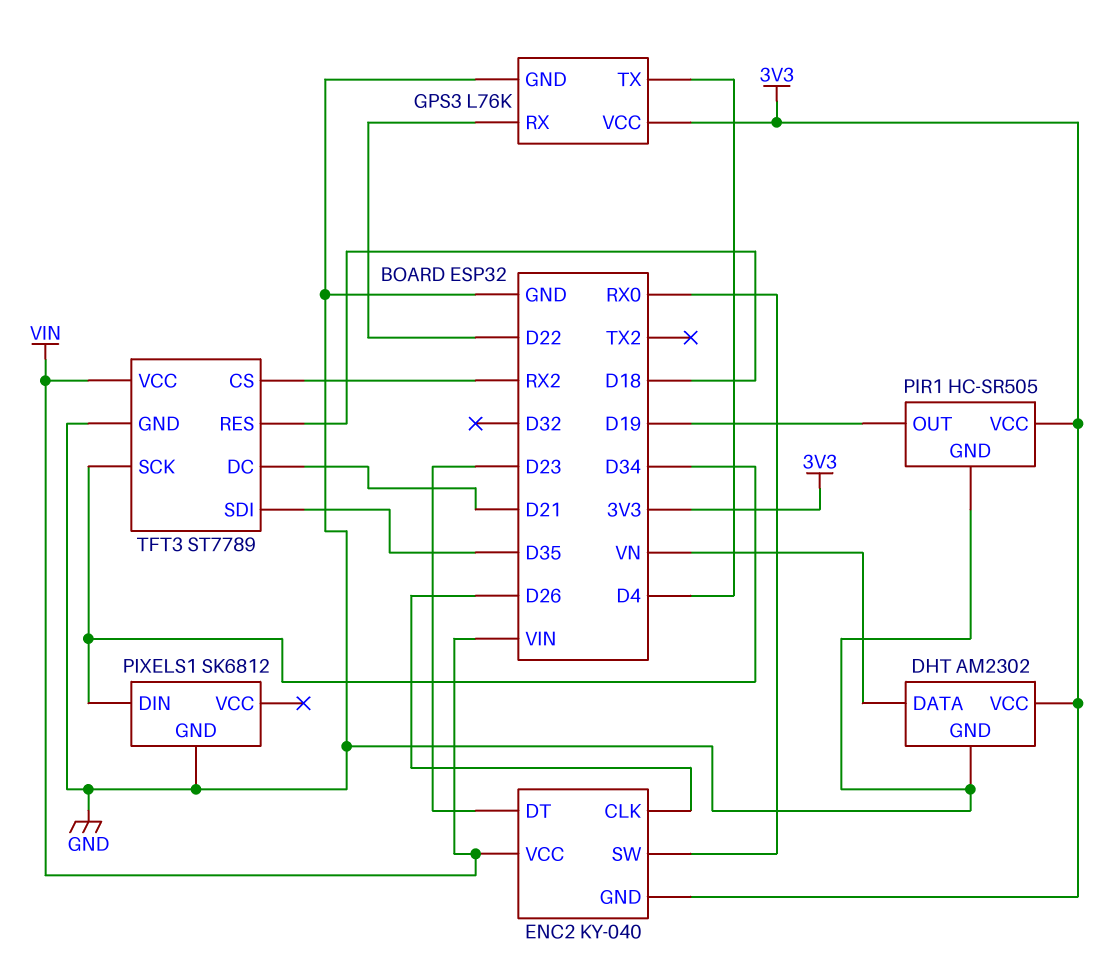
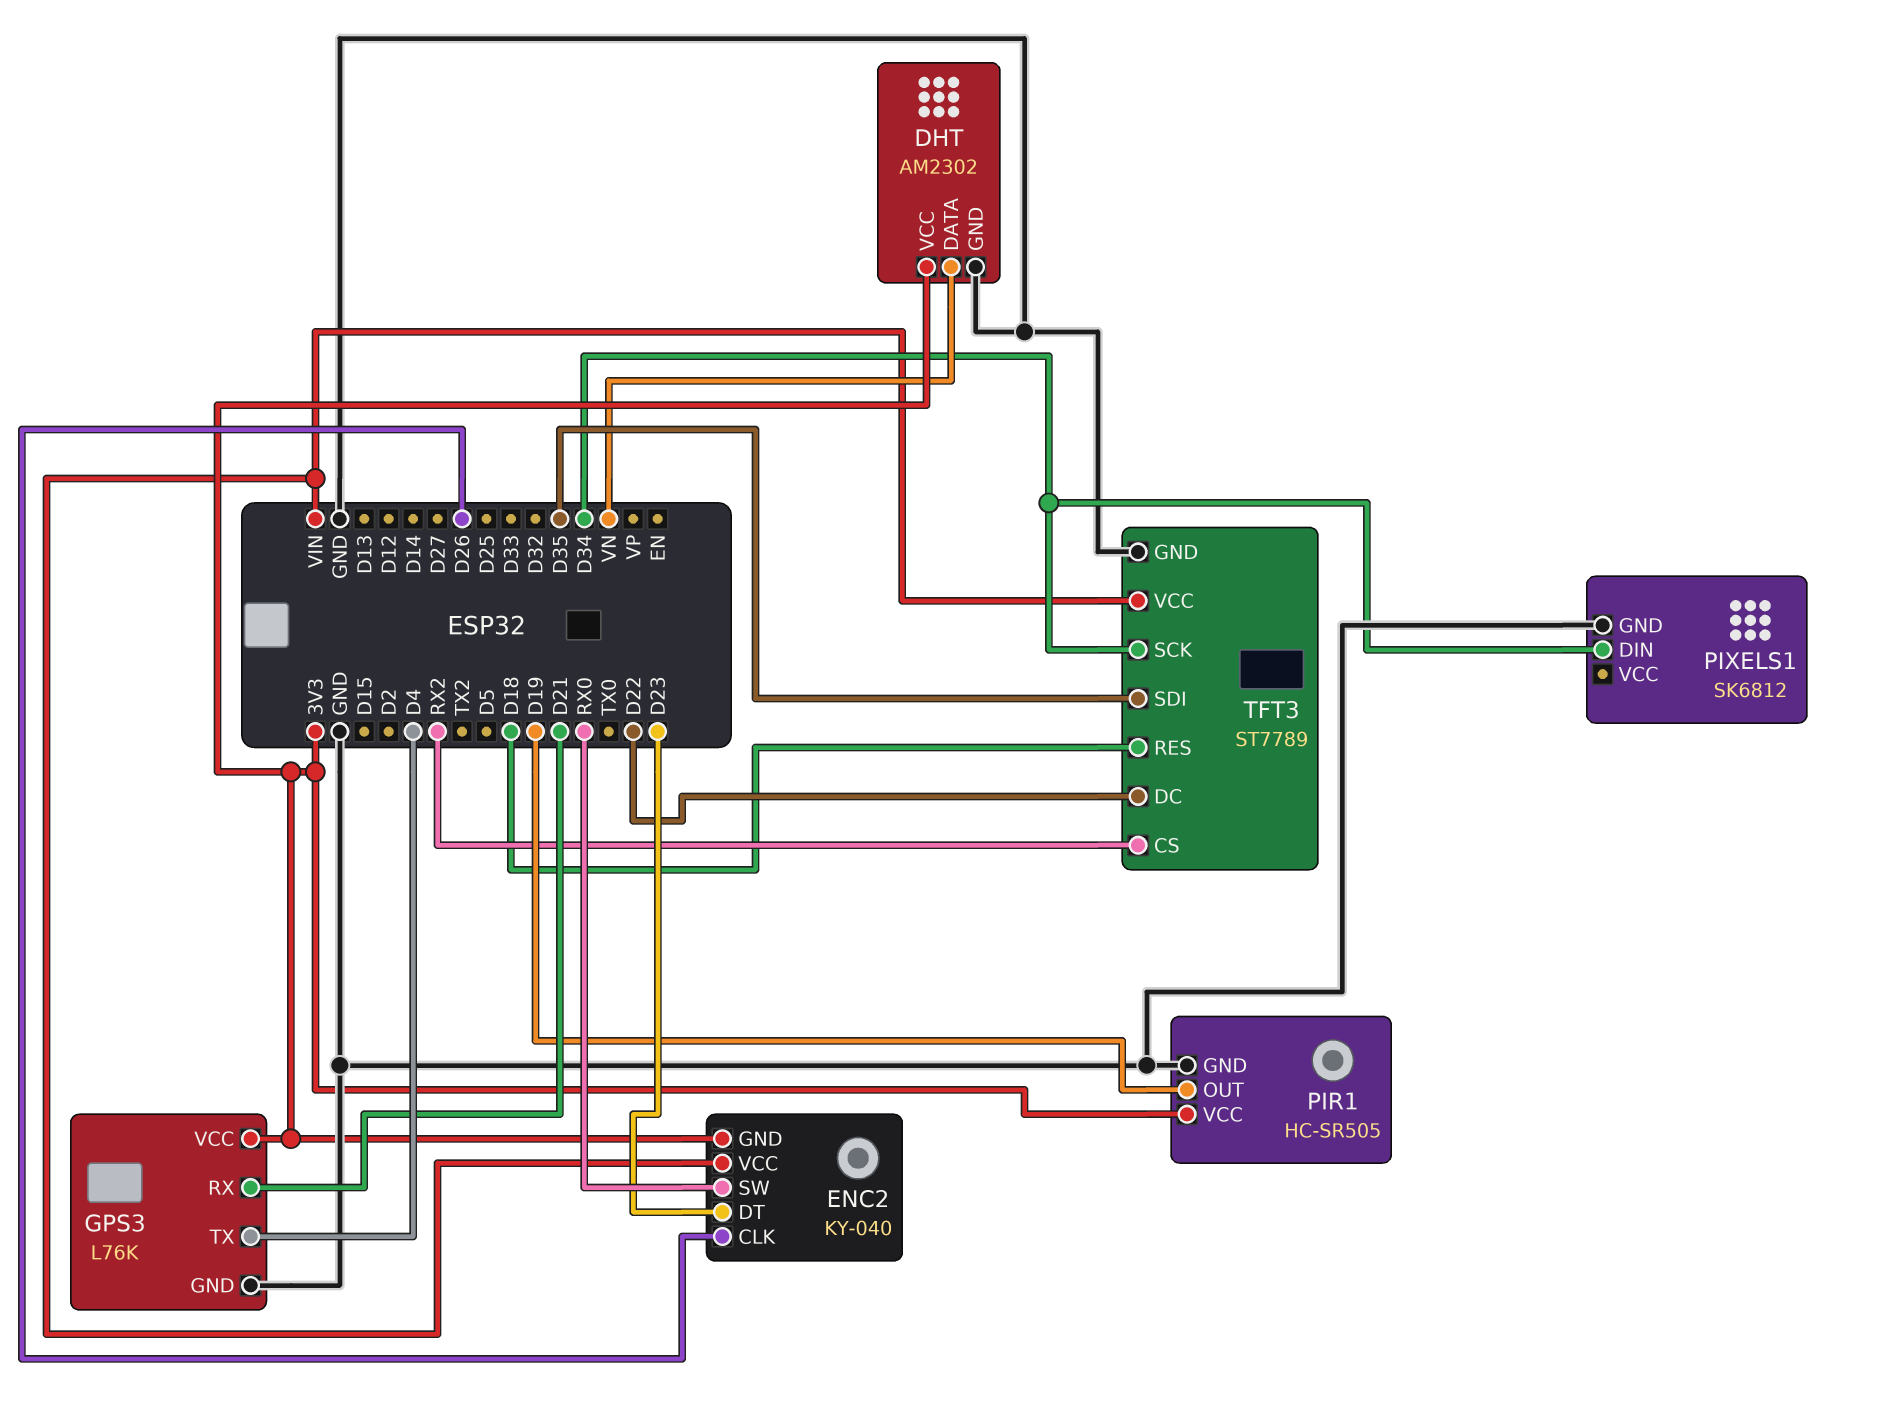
GPS3 pin RX: D22 -> D21
TFT3 pin DC: D21 -> D22

